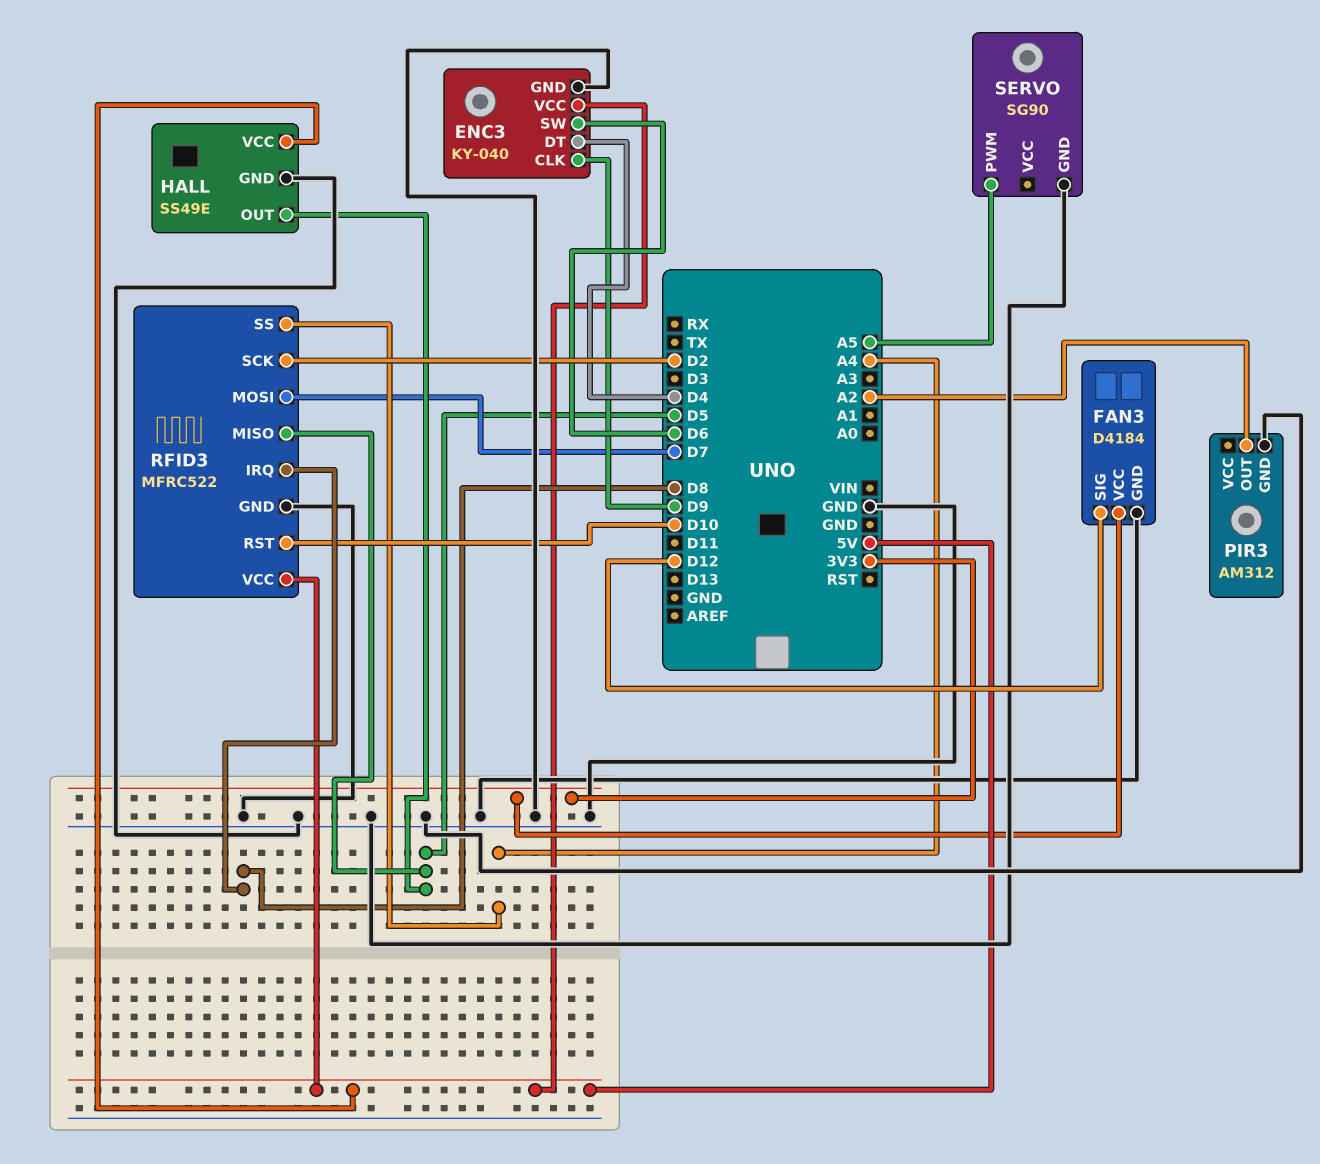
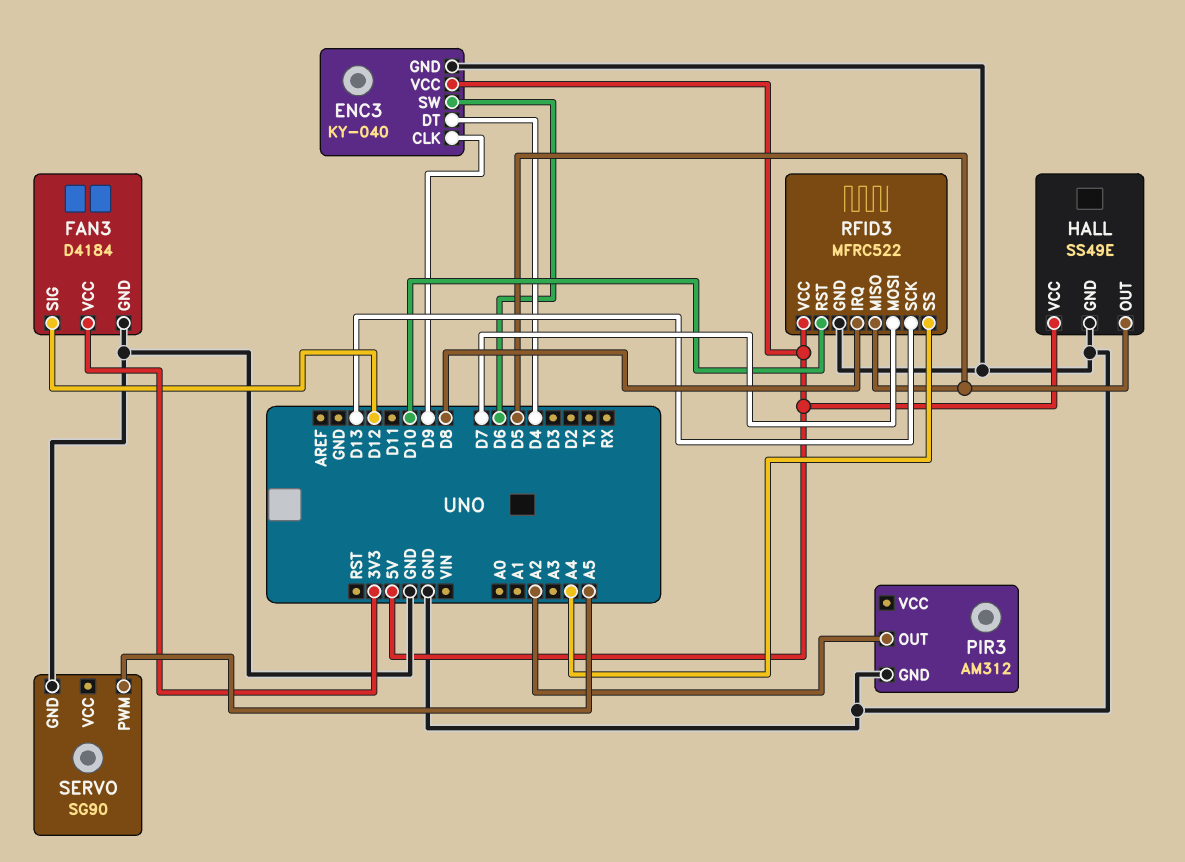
RFID3 pin SCK: D2 -> D13

